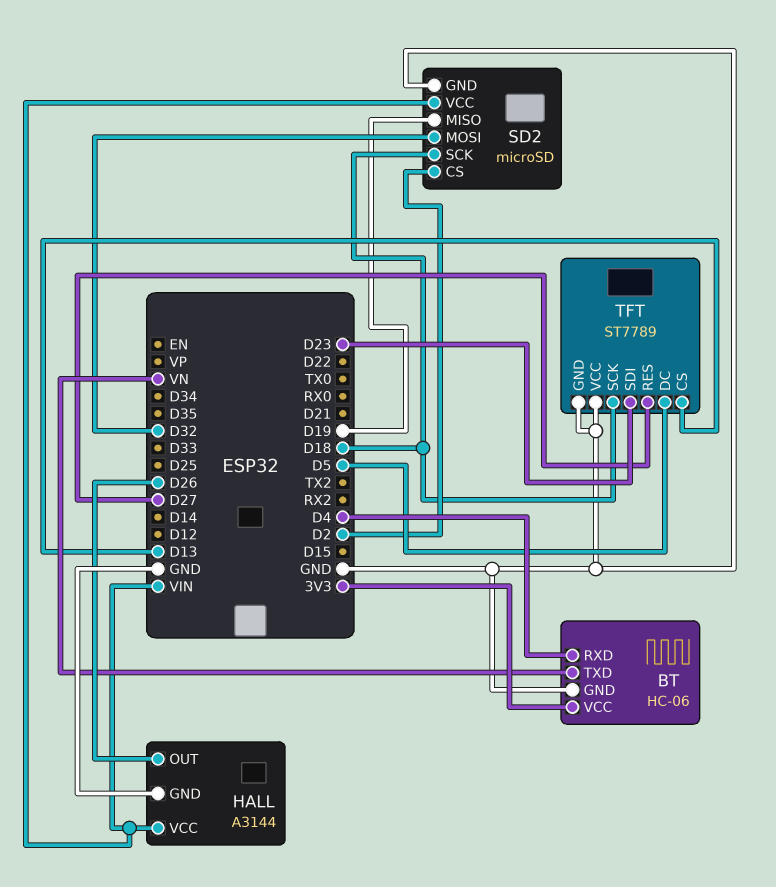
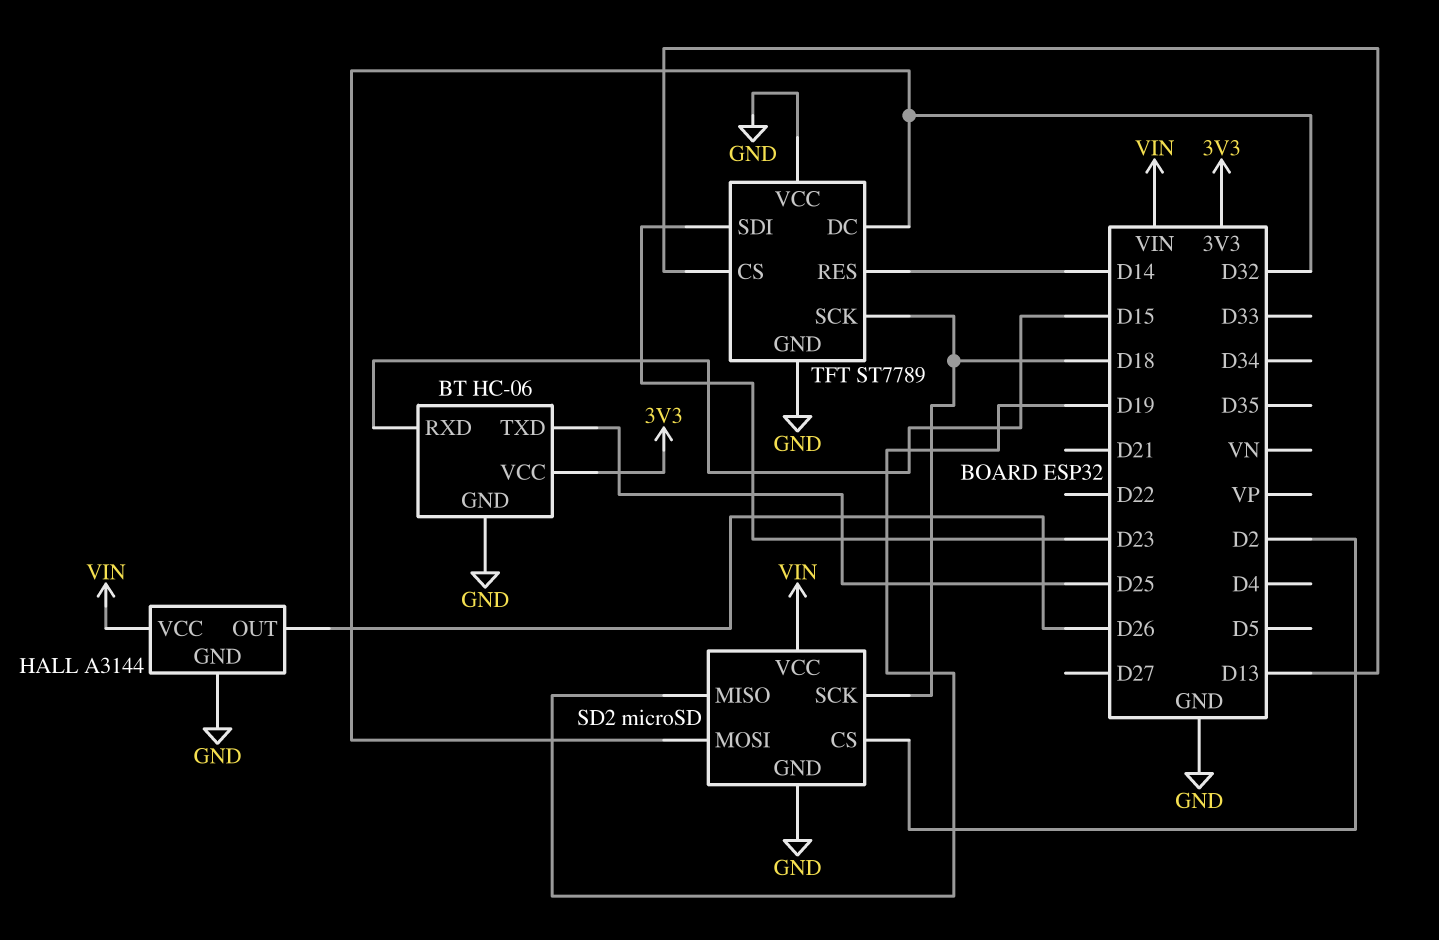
BT pin RXD: D4 -> D15
BT pin TXD: VN -> D25
TFT pin DC: D5 -> D32
TFT pin RES: D27 -> D14

